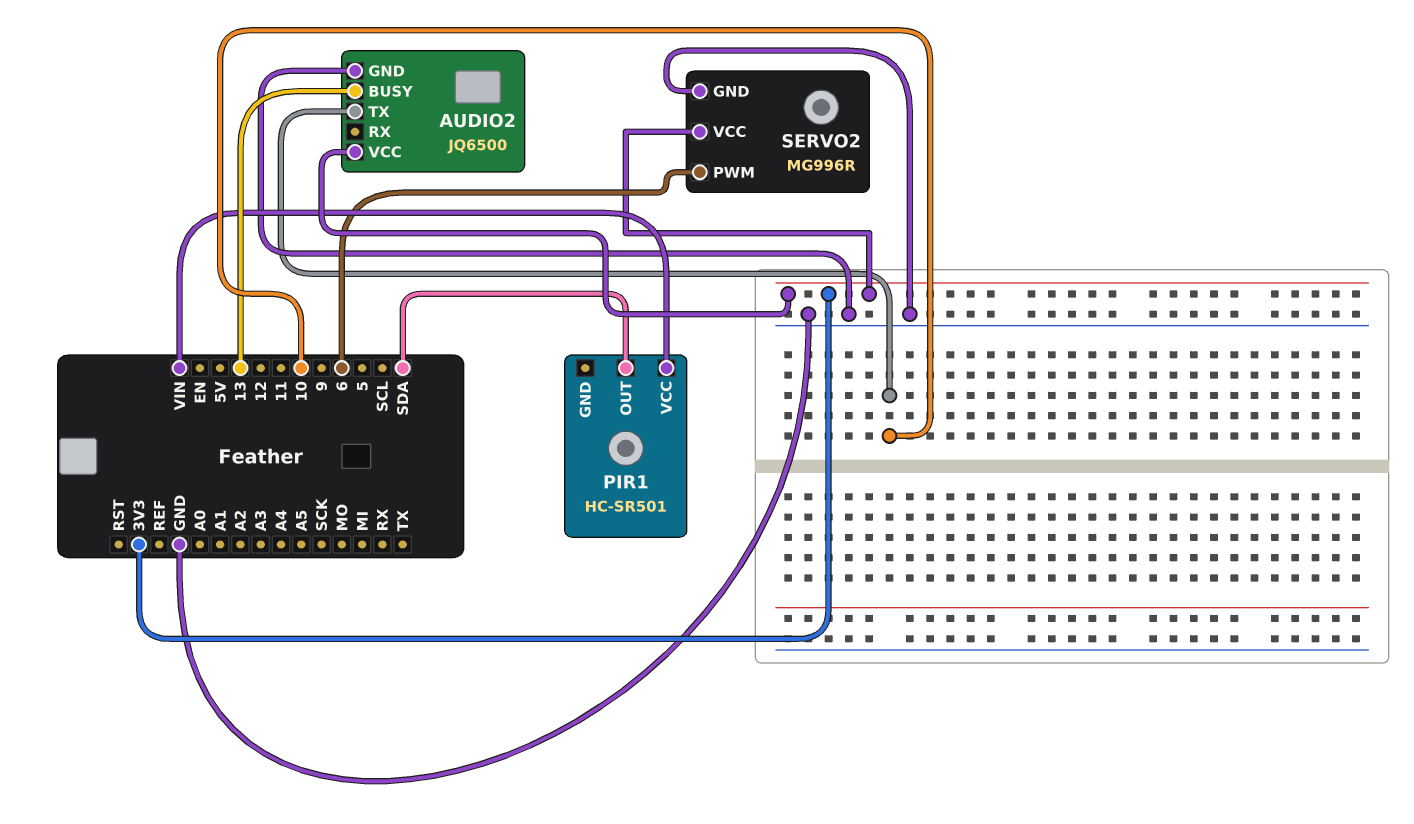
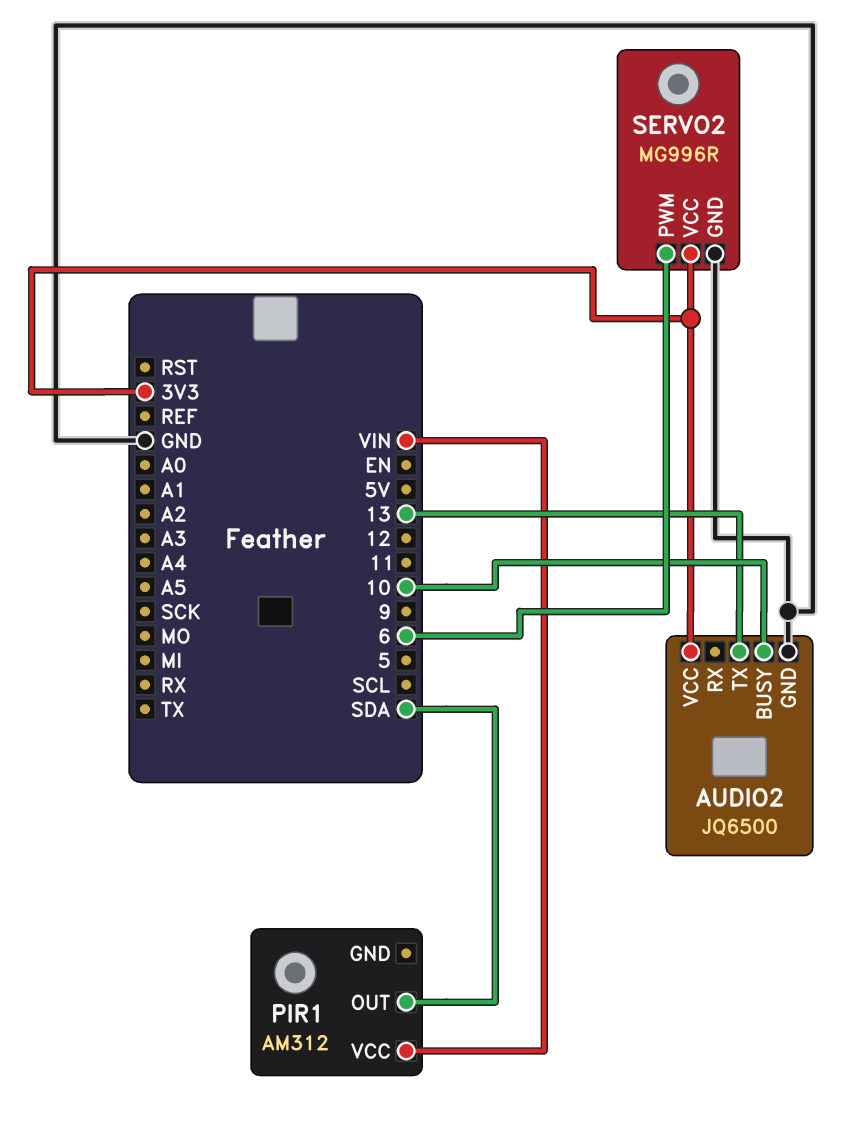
AUDIO2 pin BUSY: 13 -> 10
AUDIO2 pin TX: 10 -> 13
PIR1: HC-SR501 -> AM312

